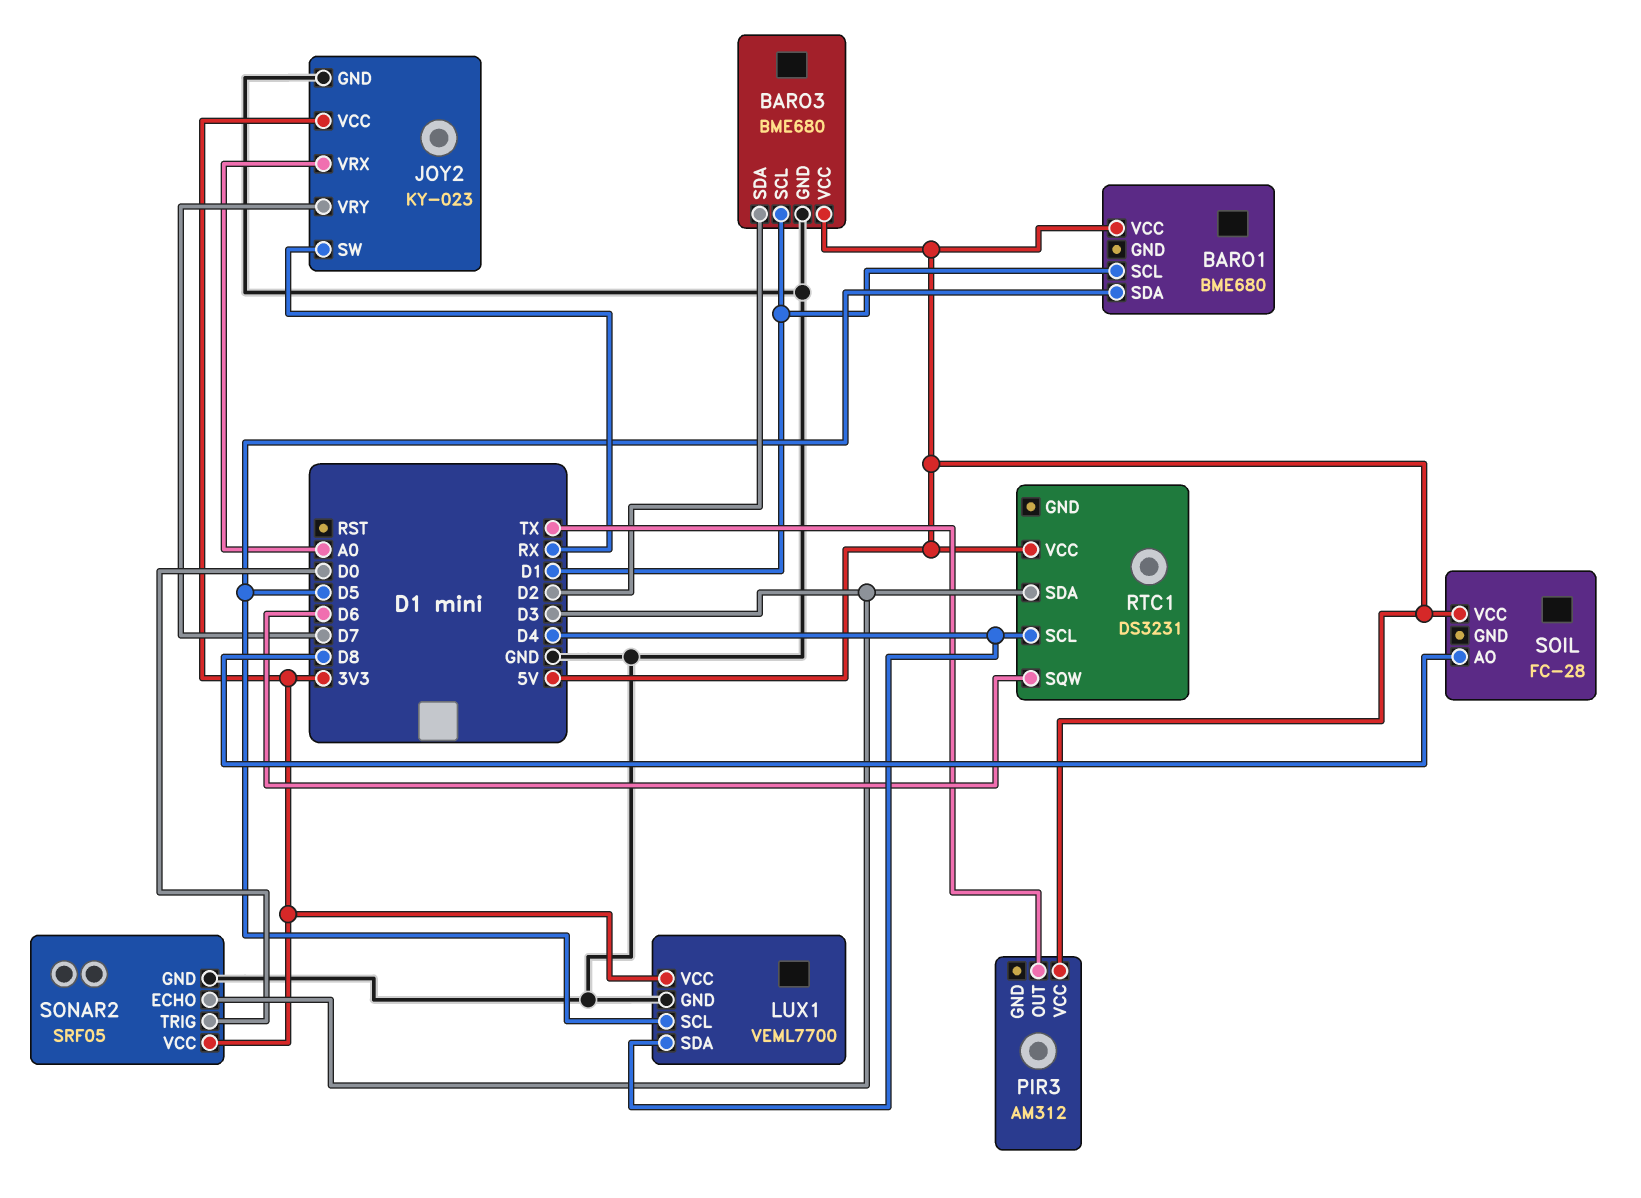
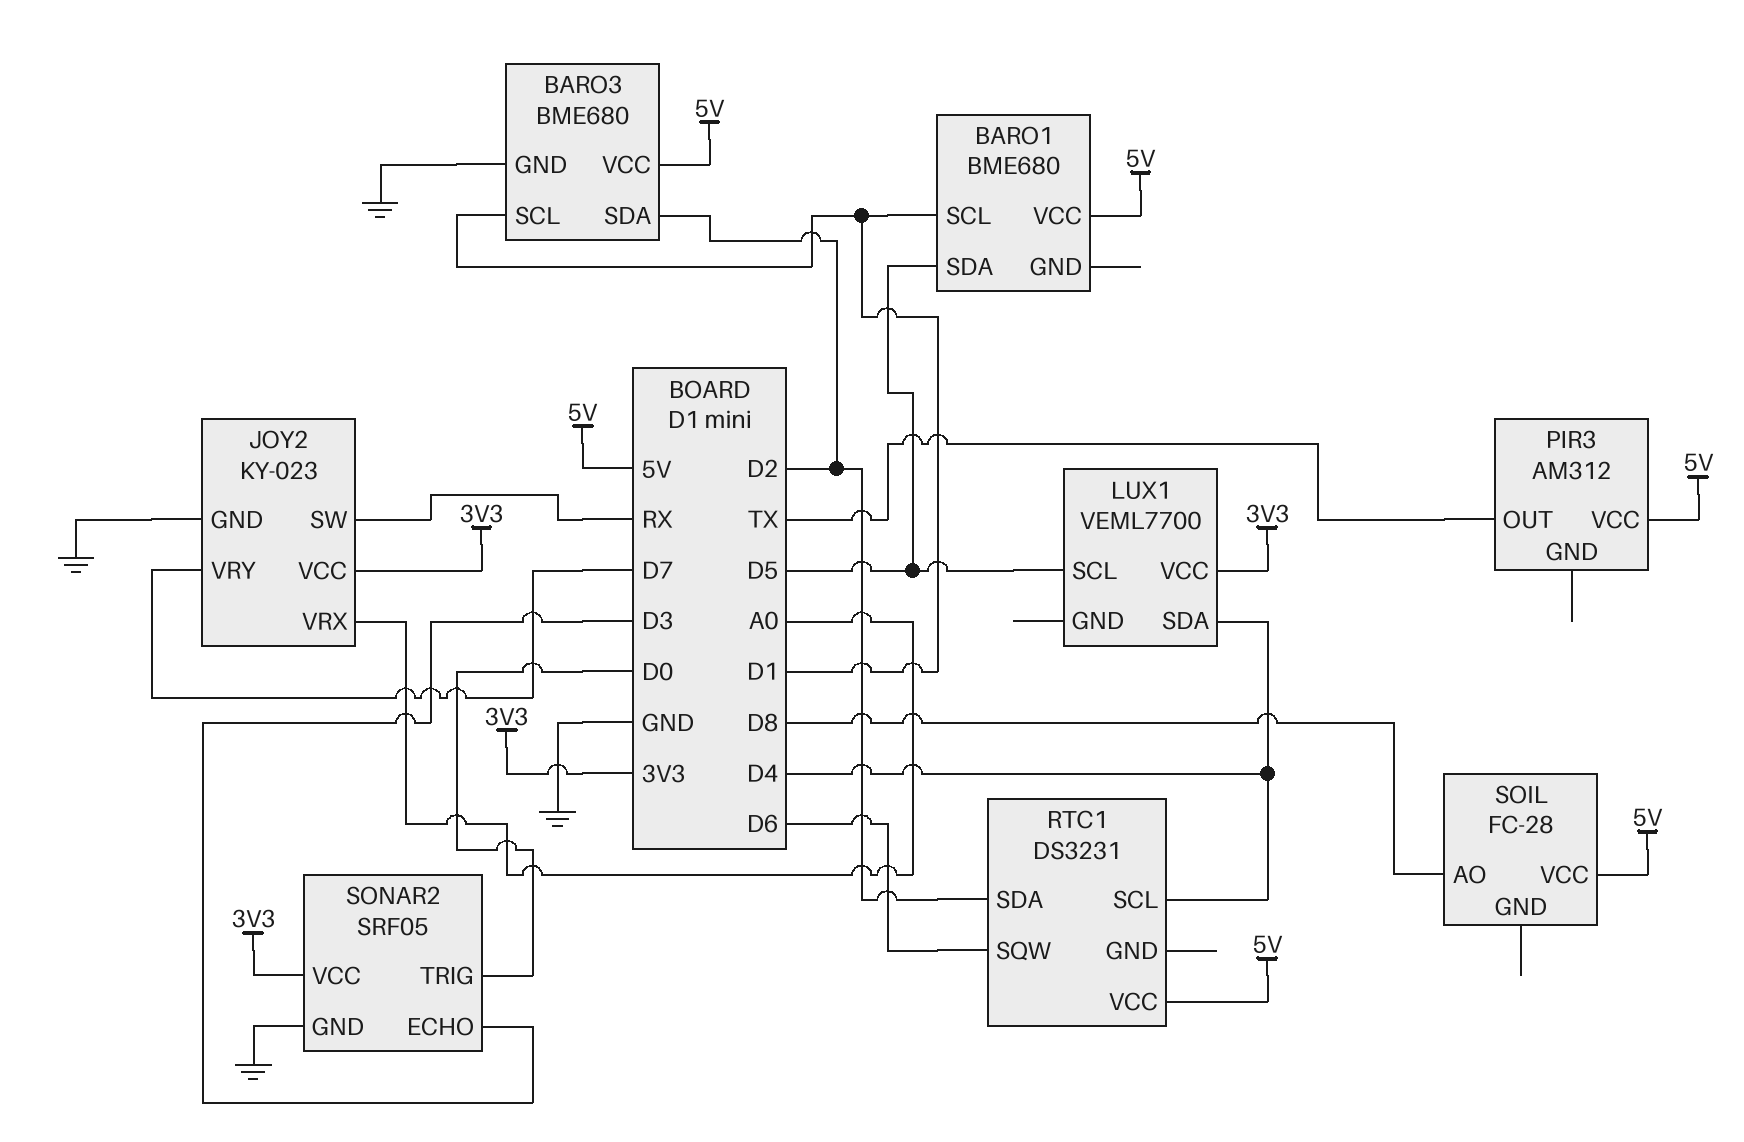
LUX1 pin GND: GND -> none
RTC1 pin SDA: D3 -> D2

